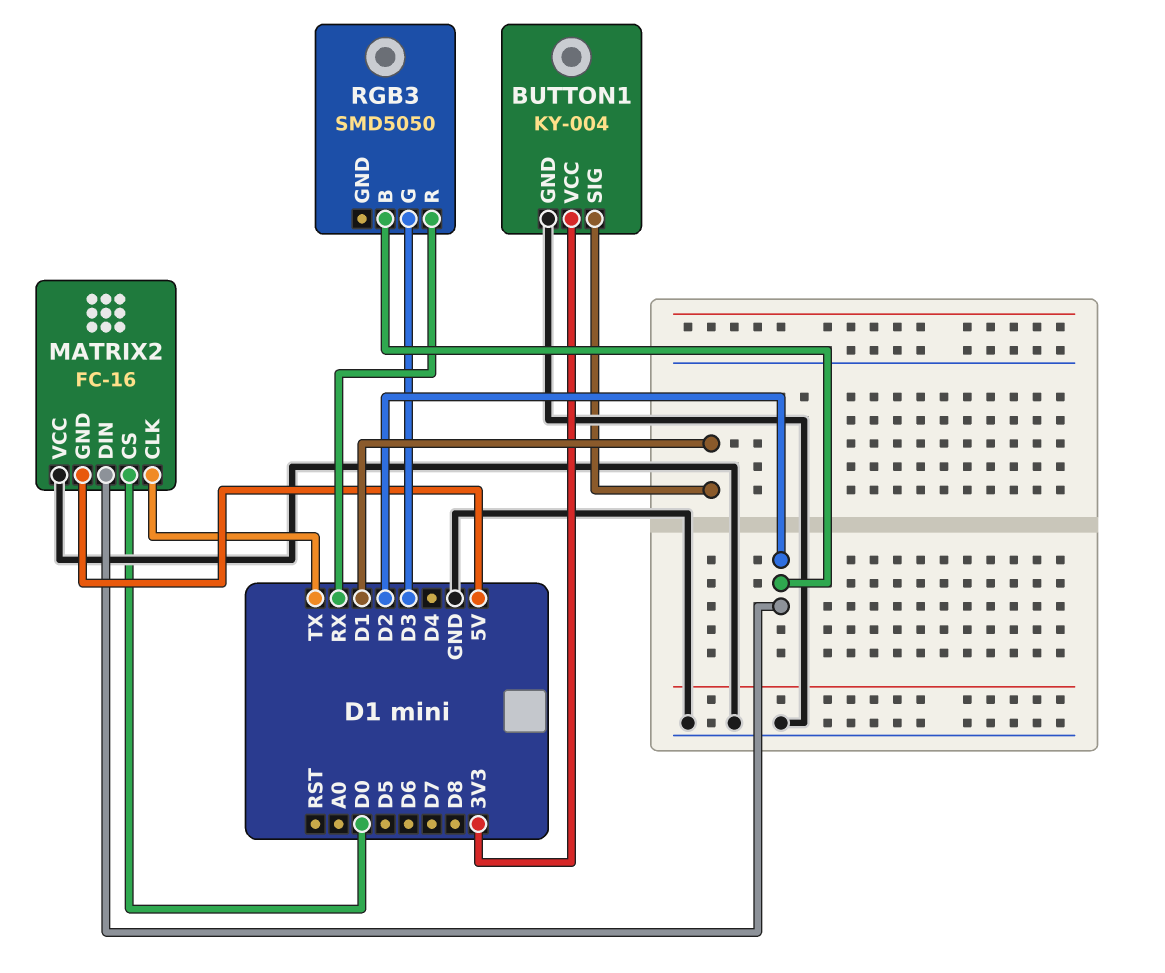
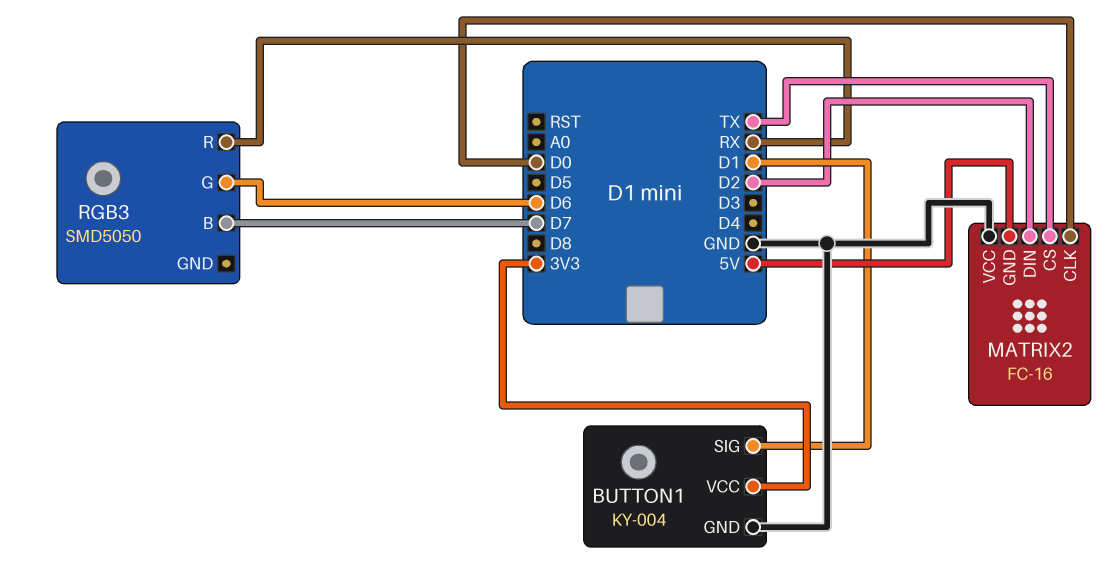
MATRIX2 pin CLK: TX -> D0
MATRIX2 pin CS: D0 -> TX
RGB3 pin B: D2 -> D7
RGB3 pin G: D3 -> D6

